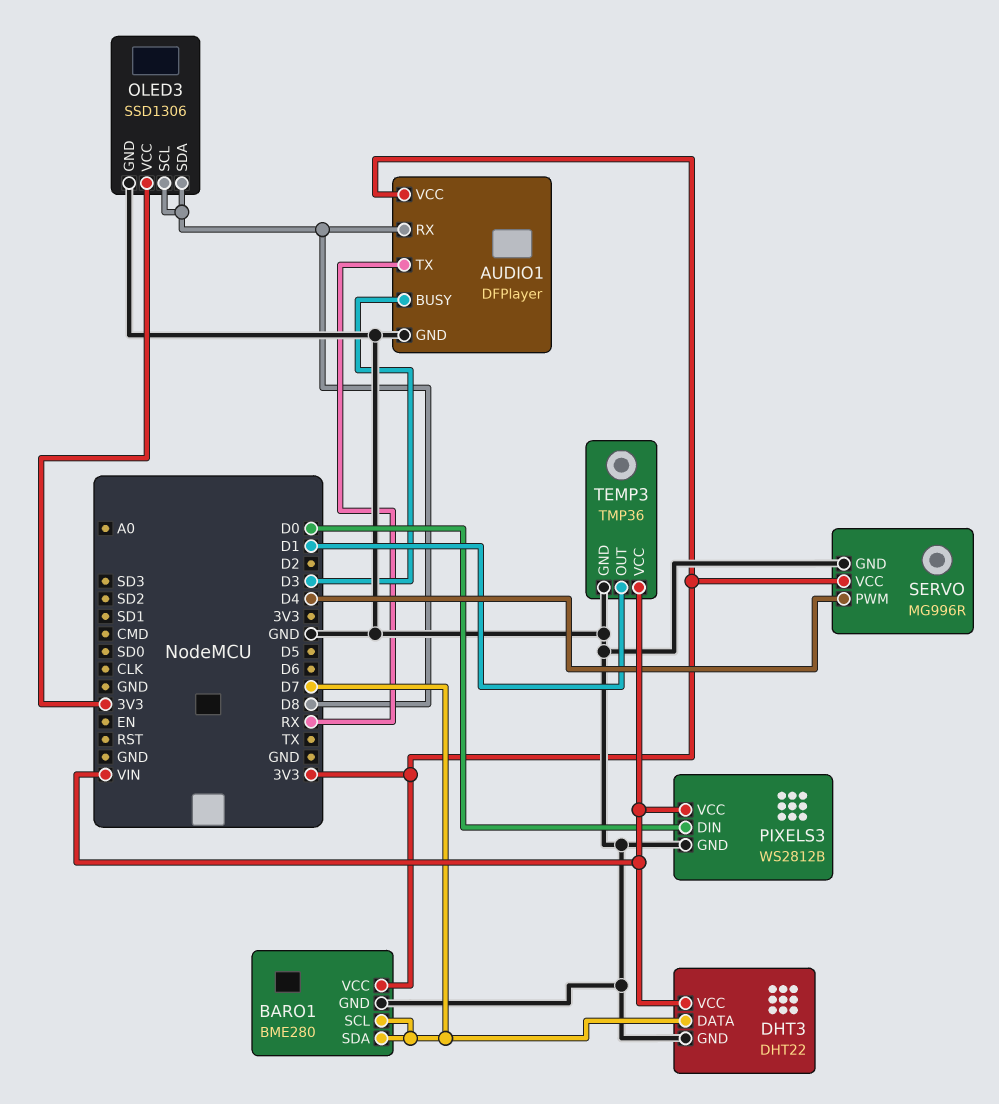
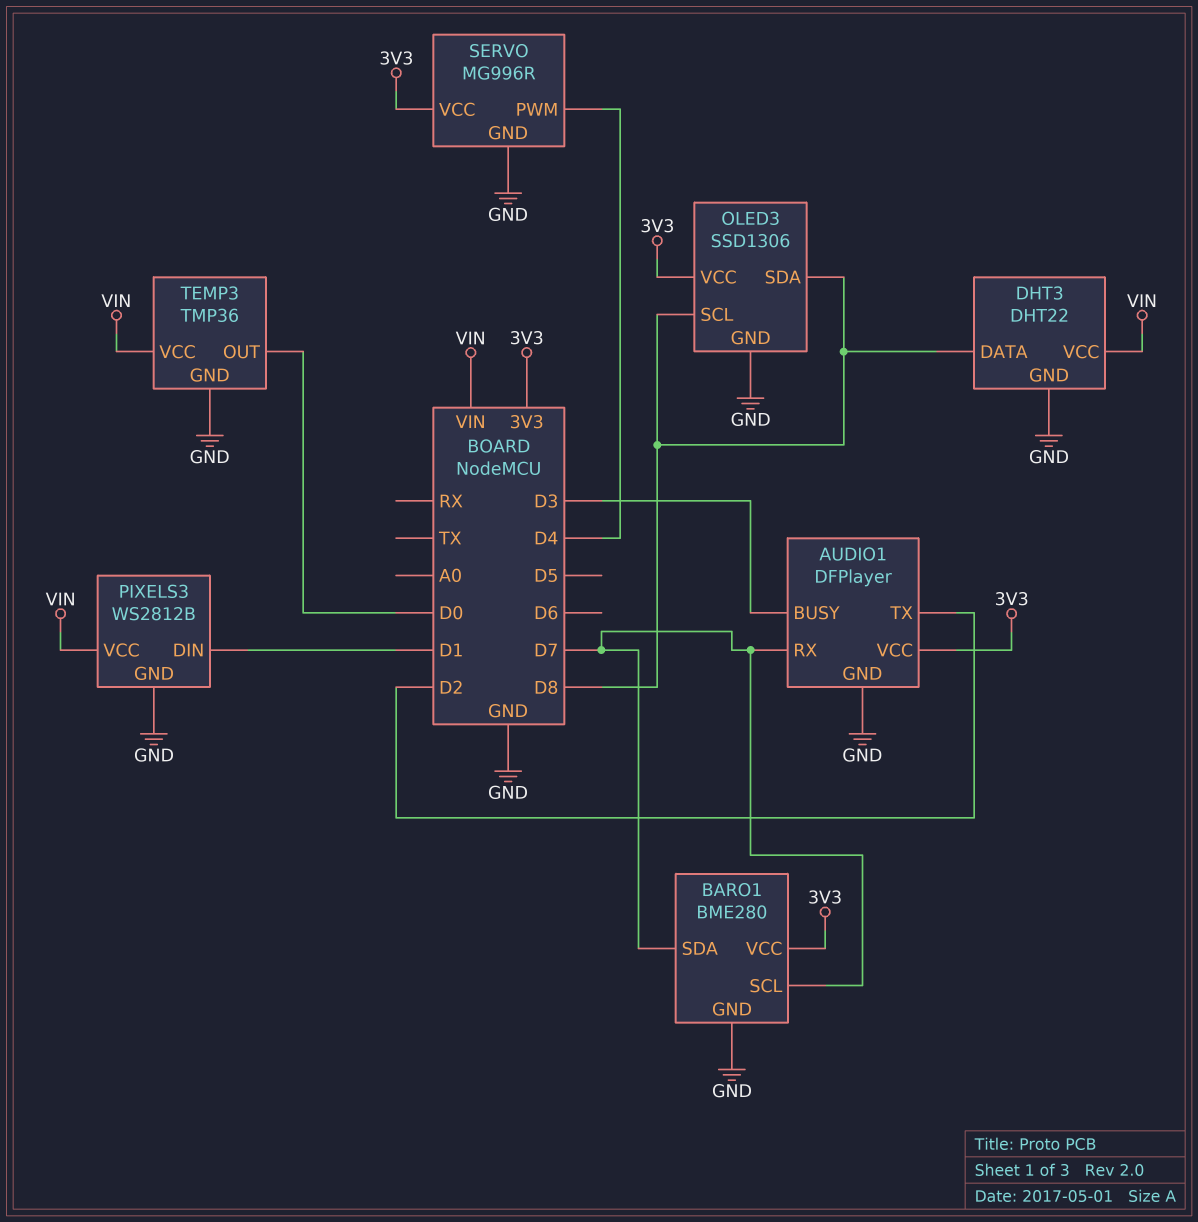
AUDIO1 pin RX: D8 -> D7
AUDIO1 pin TX: RX -> D2
DHT3 pin DATA: D7 -> D8
PIXELS3 pin DIN: D0 -> D1
TEMP3 pin OUT: D1 -> D0

